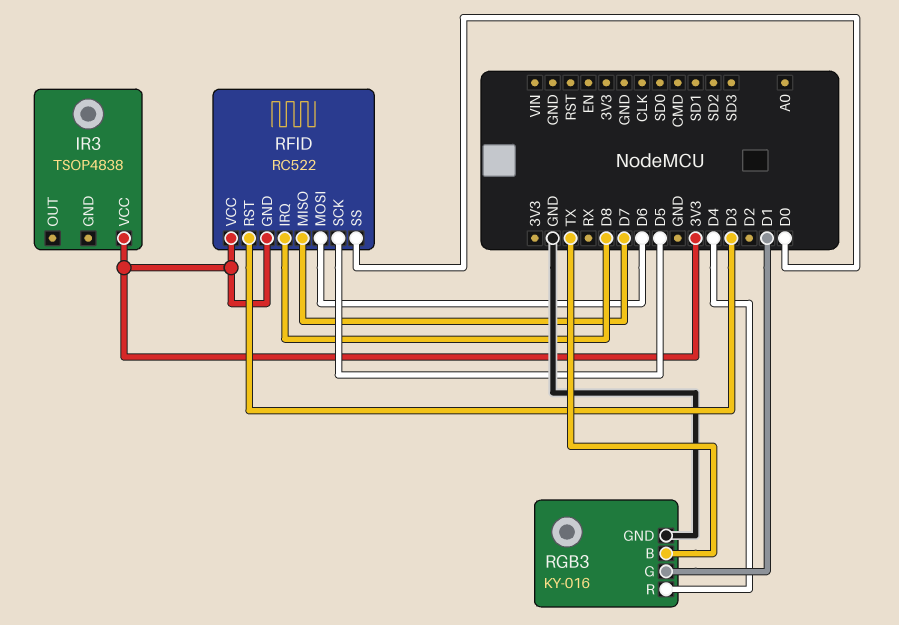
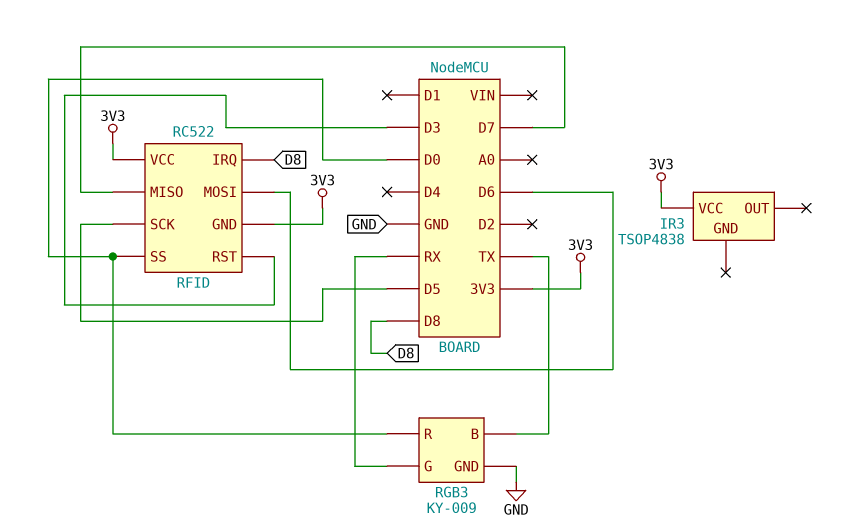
RGB3: KY-016 -> KY-009
RGB3 pin G: D1 -> RX
RGB3 pin R: D4 -> D0

